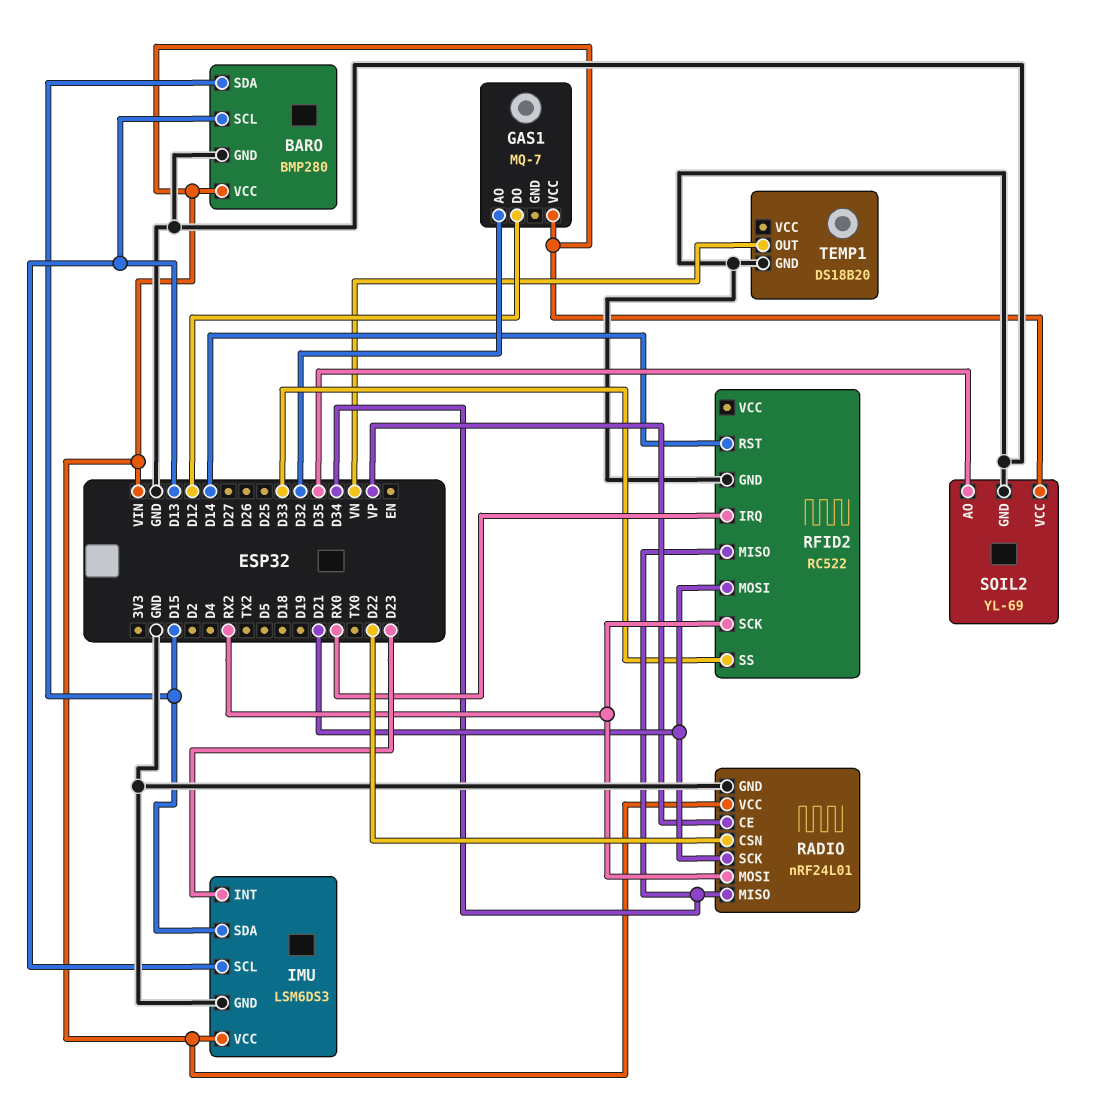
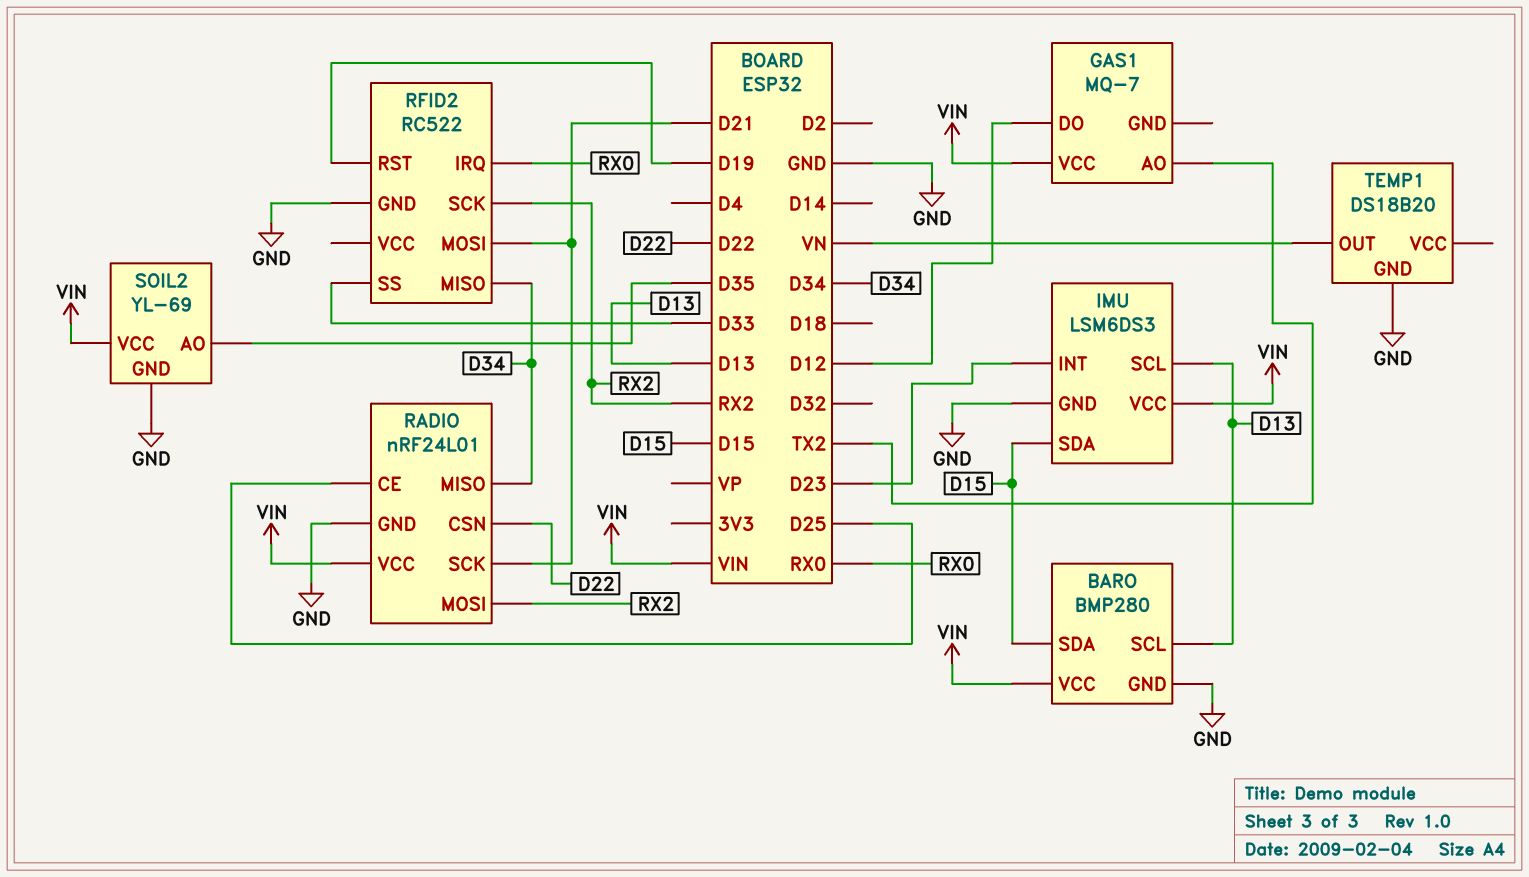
GAS1 pin AO: D32 -> TX2
RADIO pin CE: VP -> D25
RFID2 pin RST: D14 -> D19

